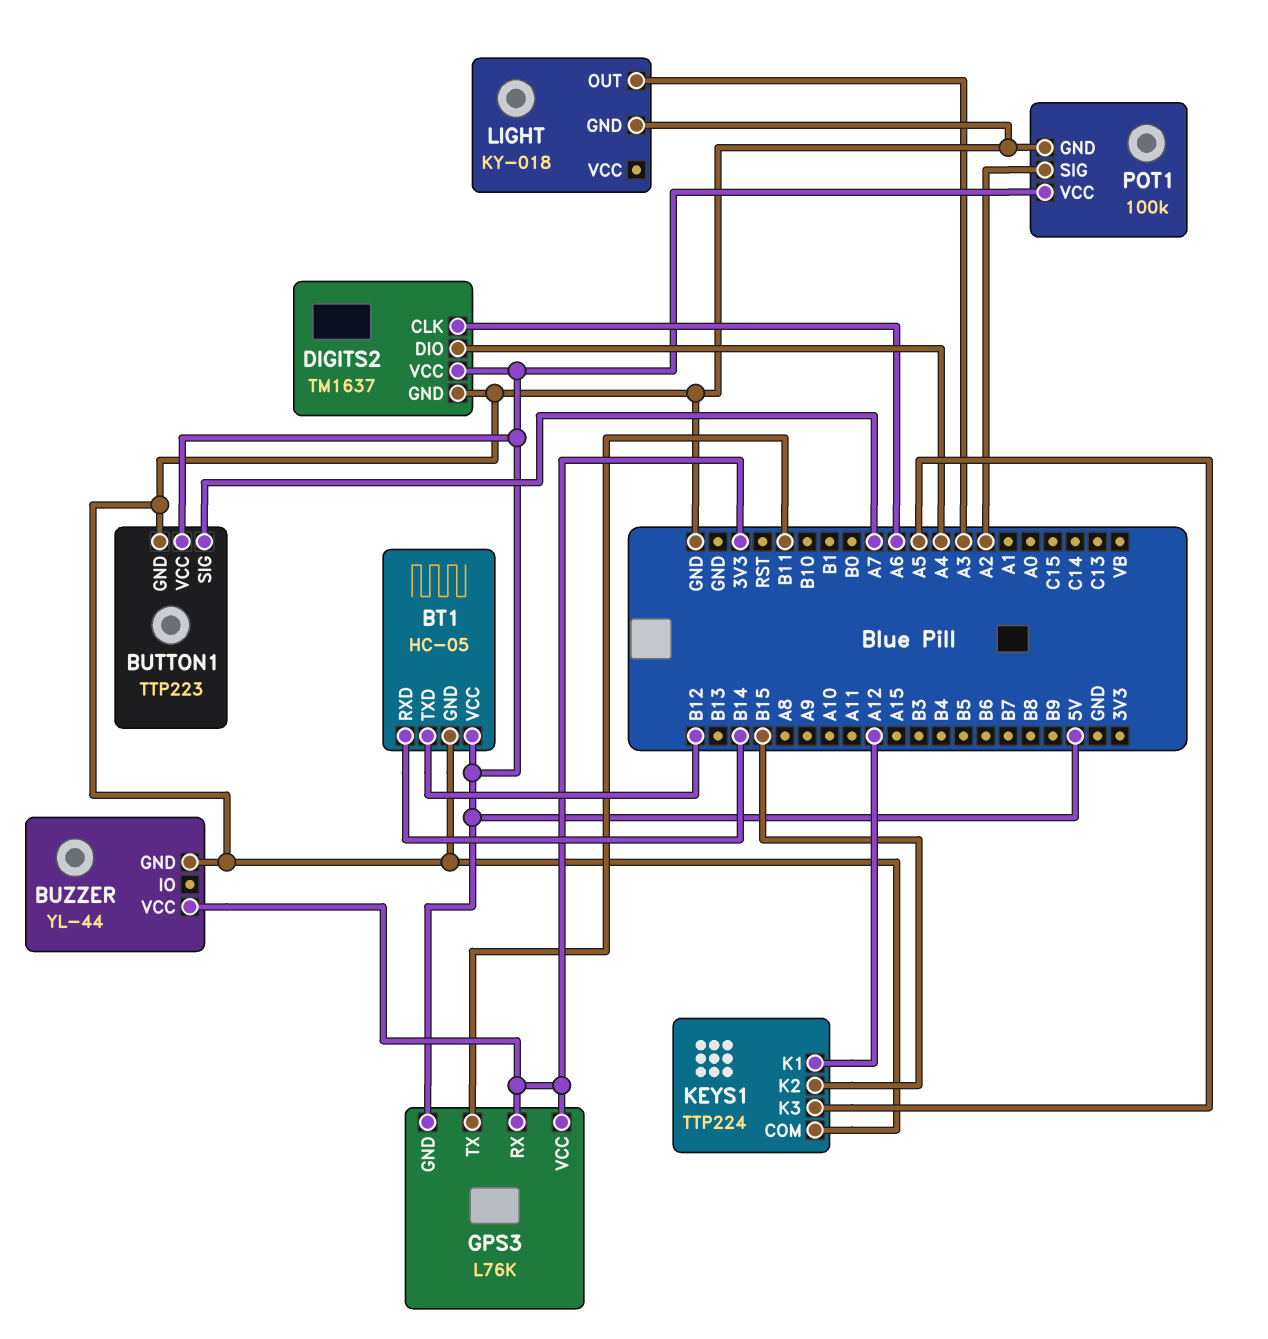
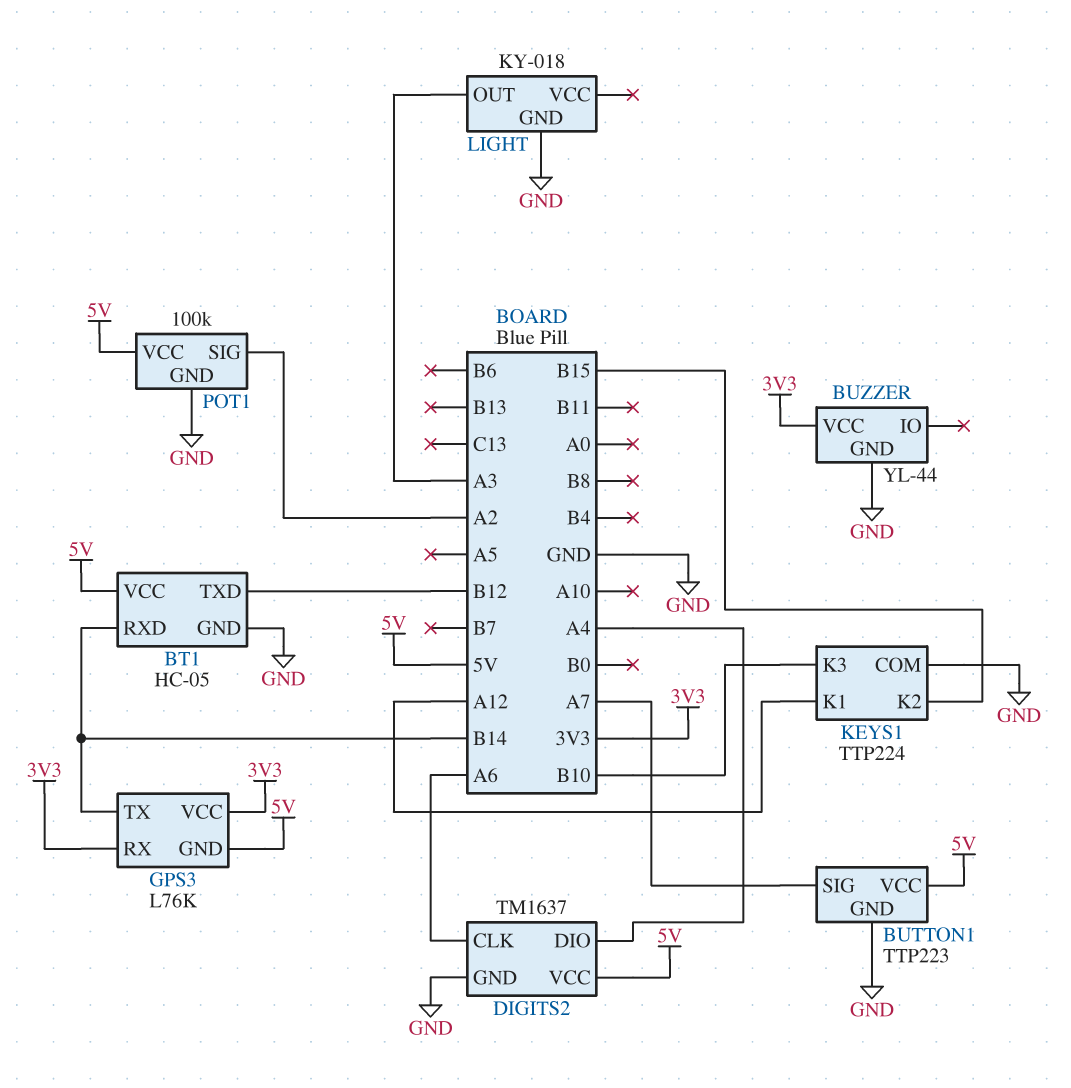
GPS3 pin TX: B11 -> B14
KEYS1 pin K3: A5 -> B10

